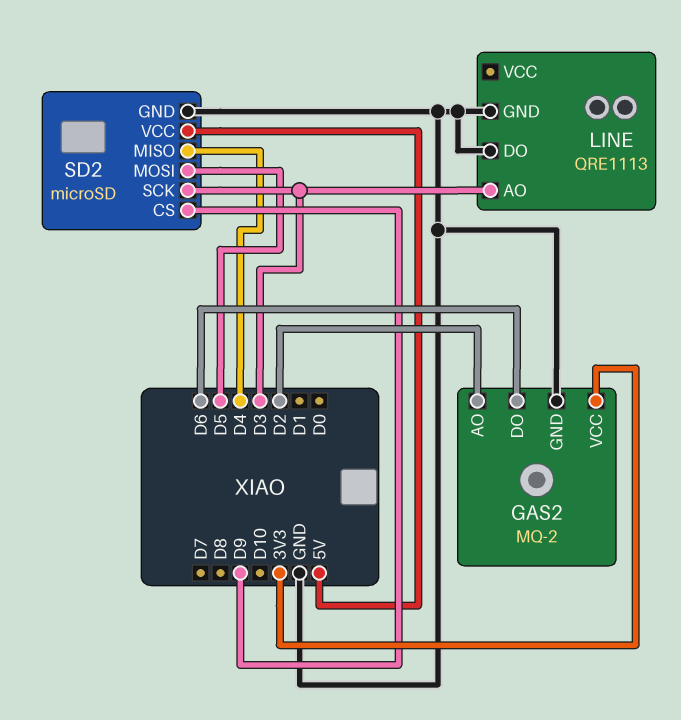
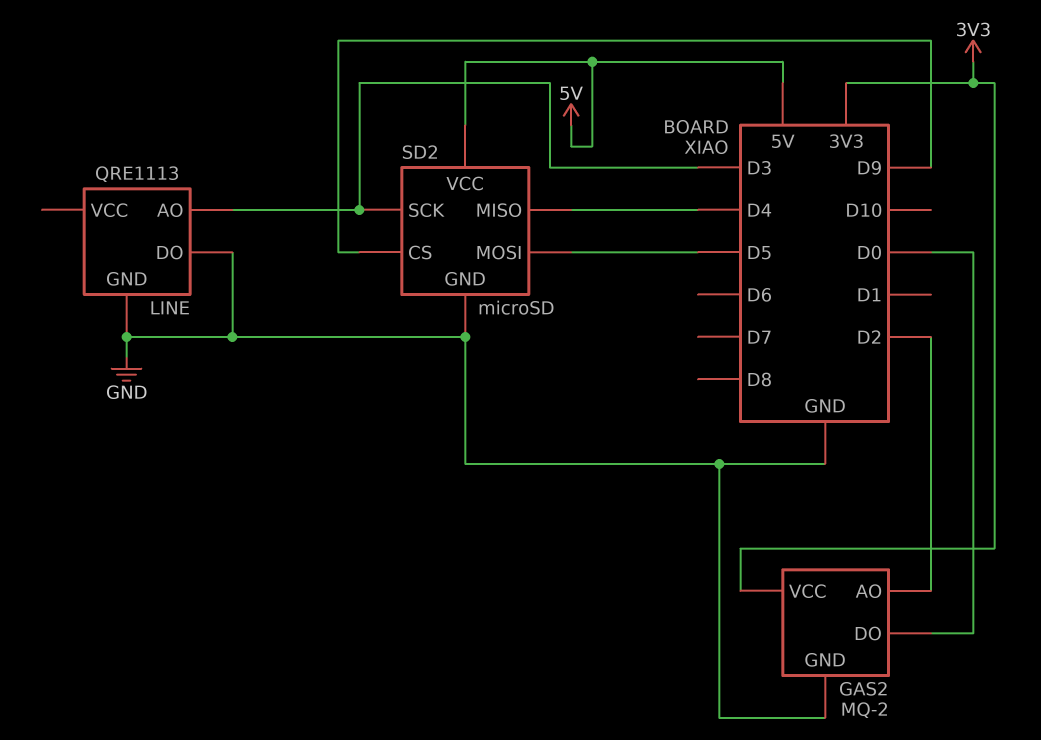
GAS2 pin DO: D6 -> D0

